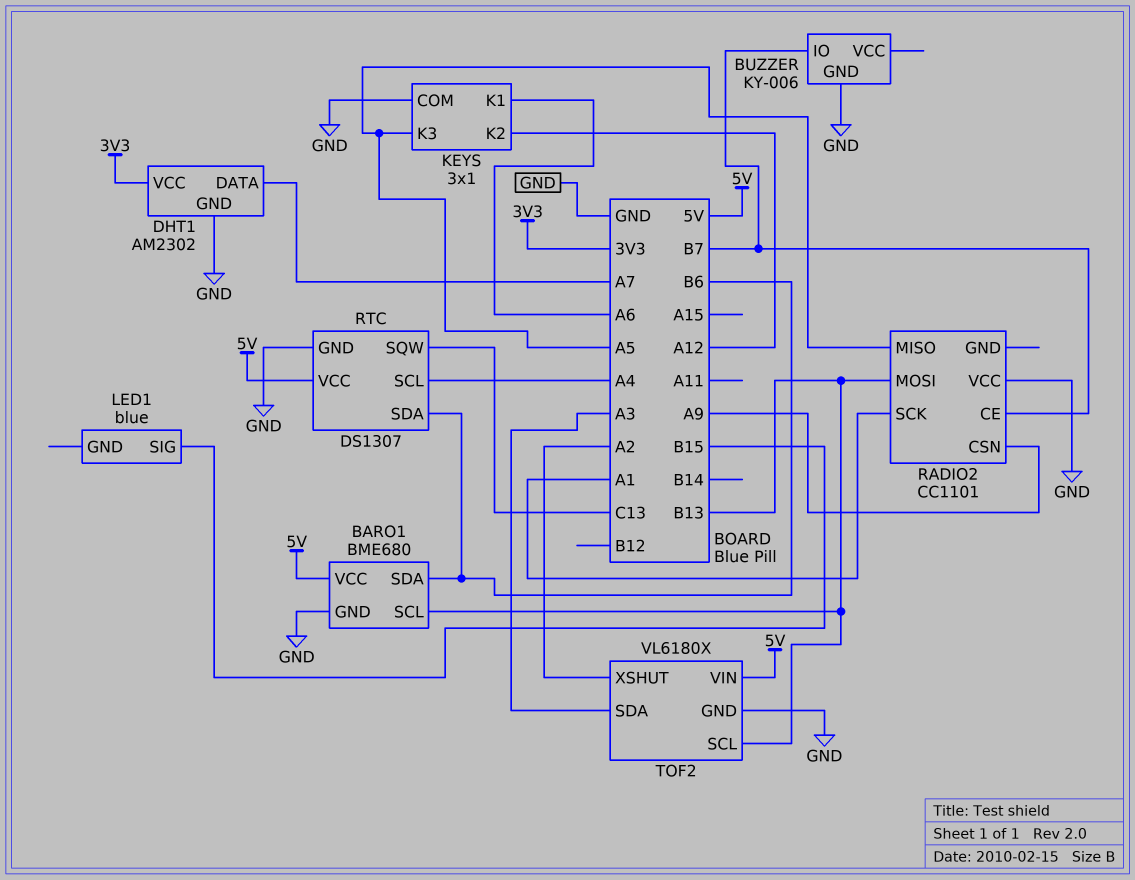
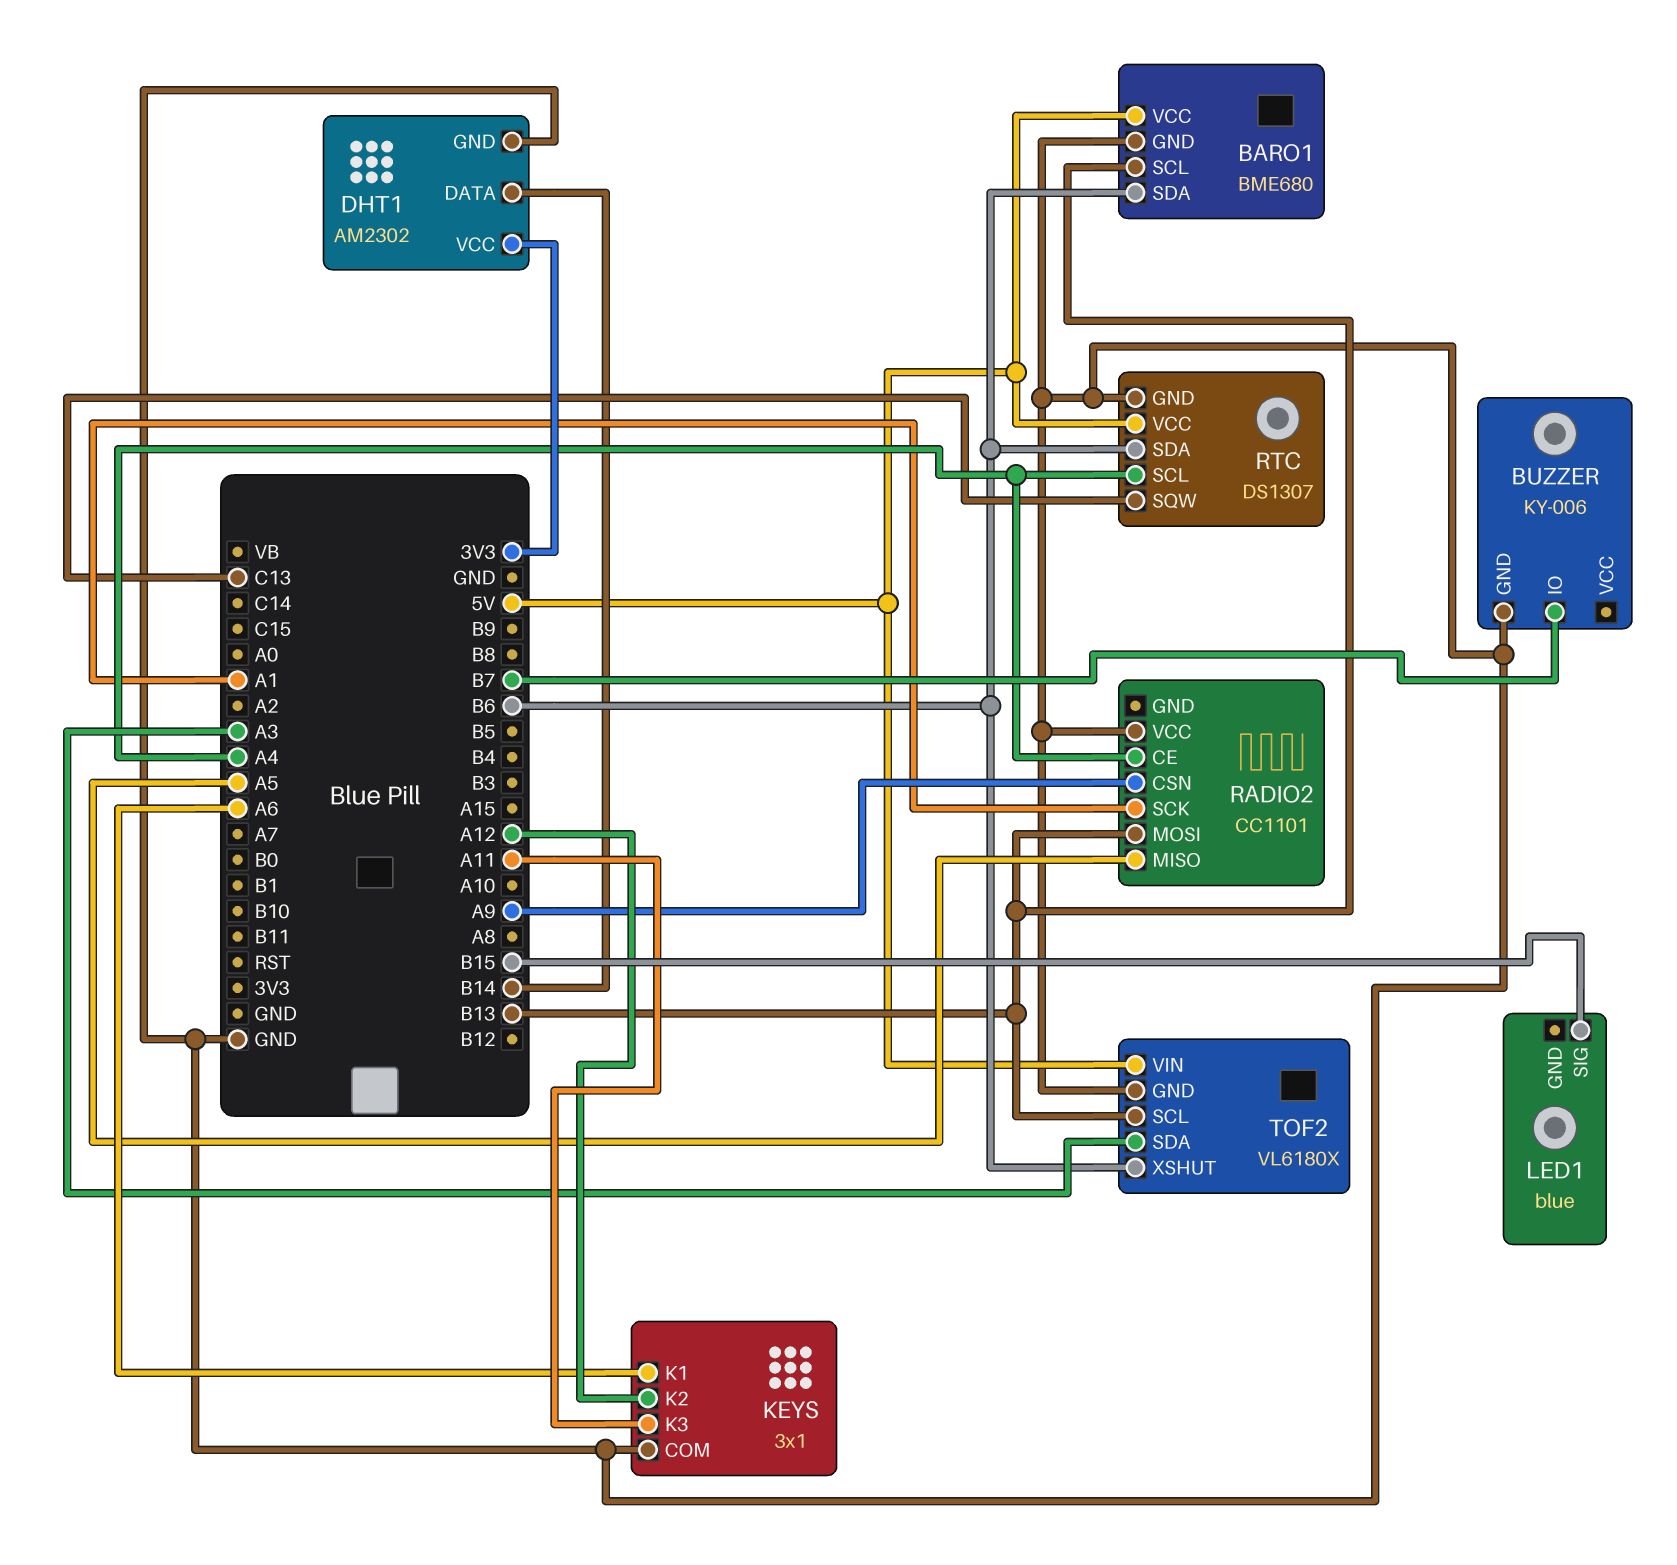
DHT1 pin DATA: A7 -> B14
KEYS pin K3: A5 -> A11
RADIO2 pin CE: B7 -> A4
TOF2 pin XSHUT: A2 -> B6

